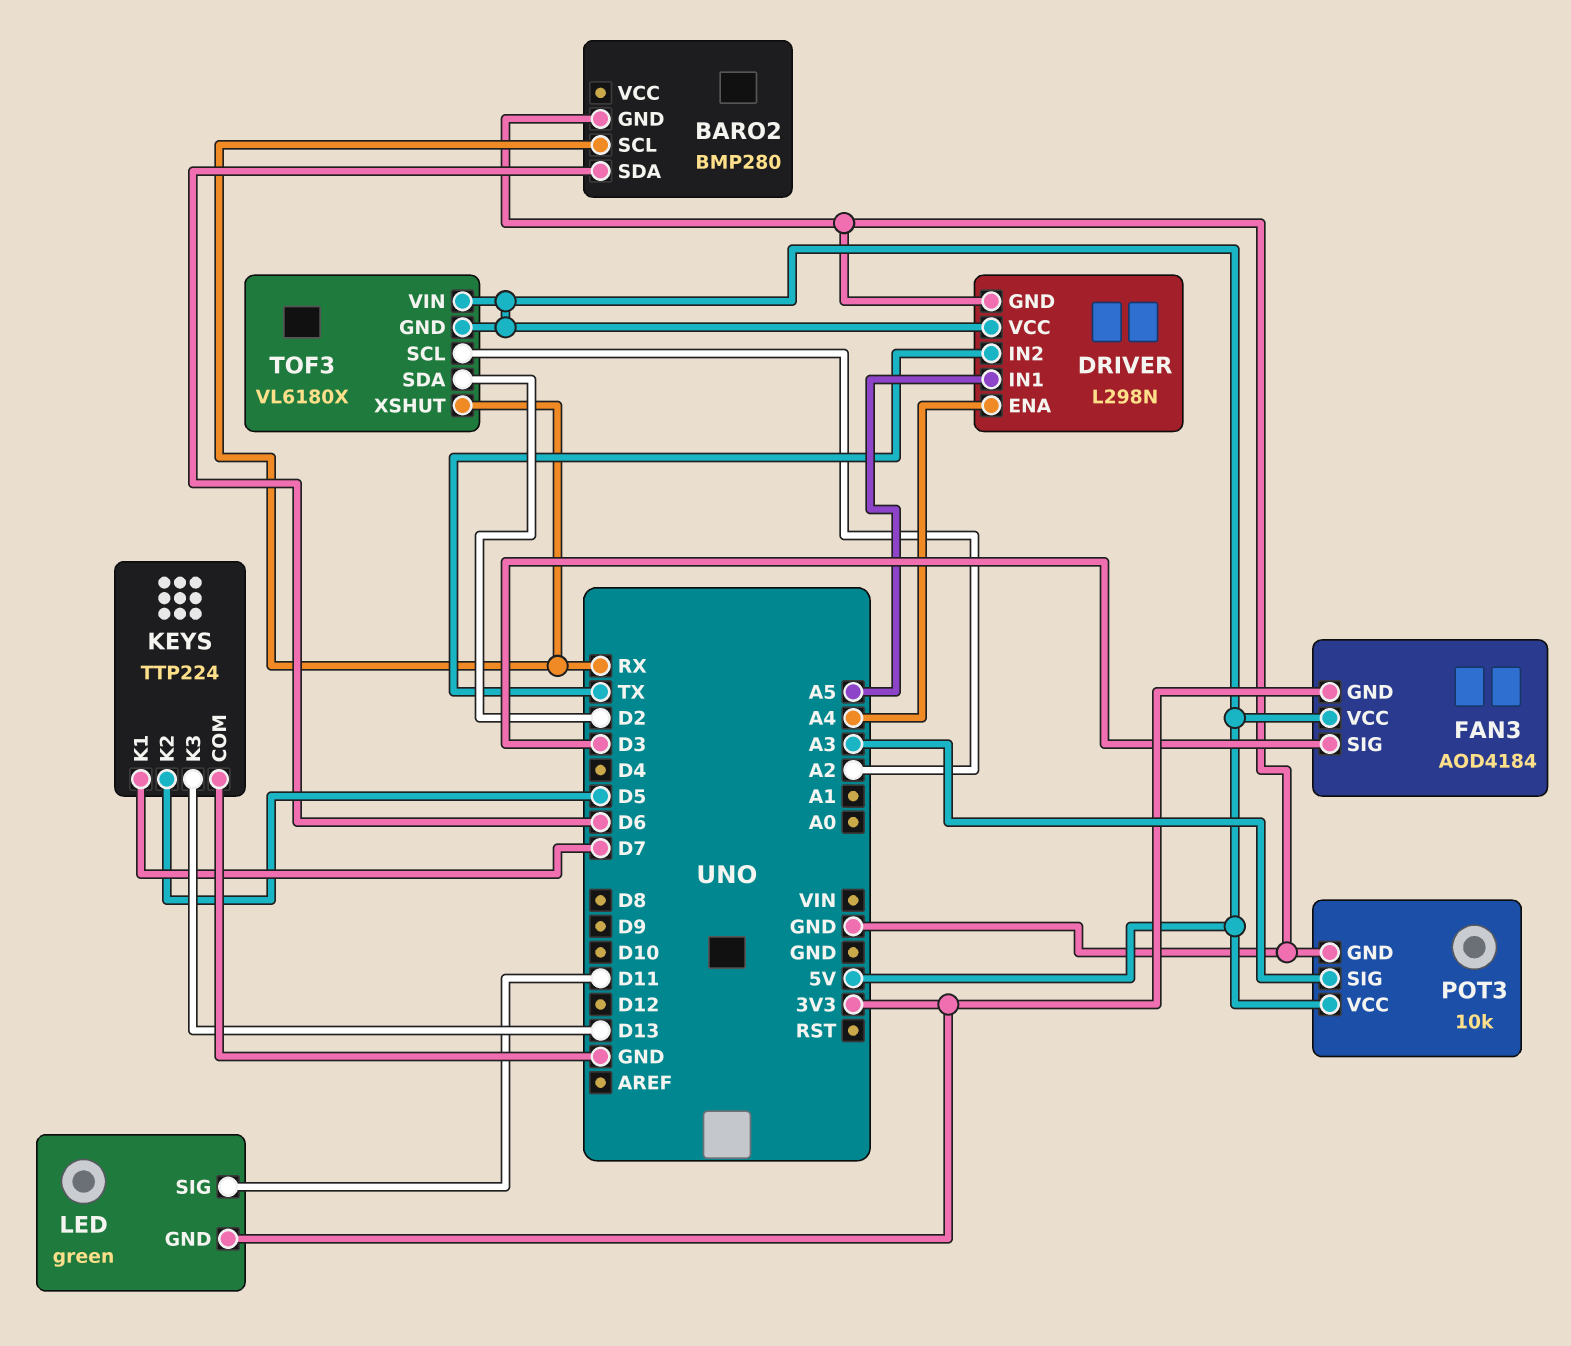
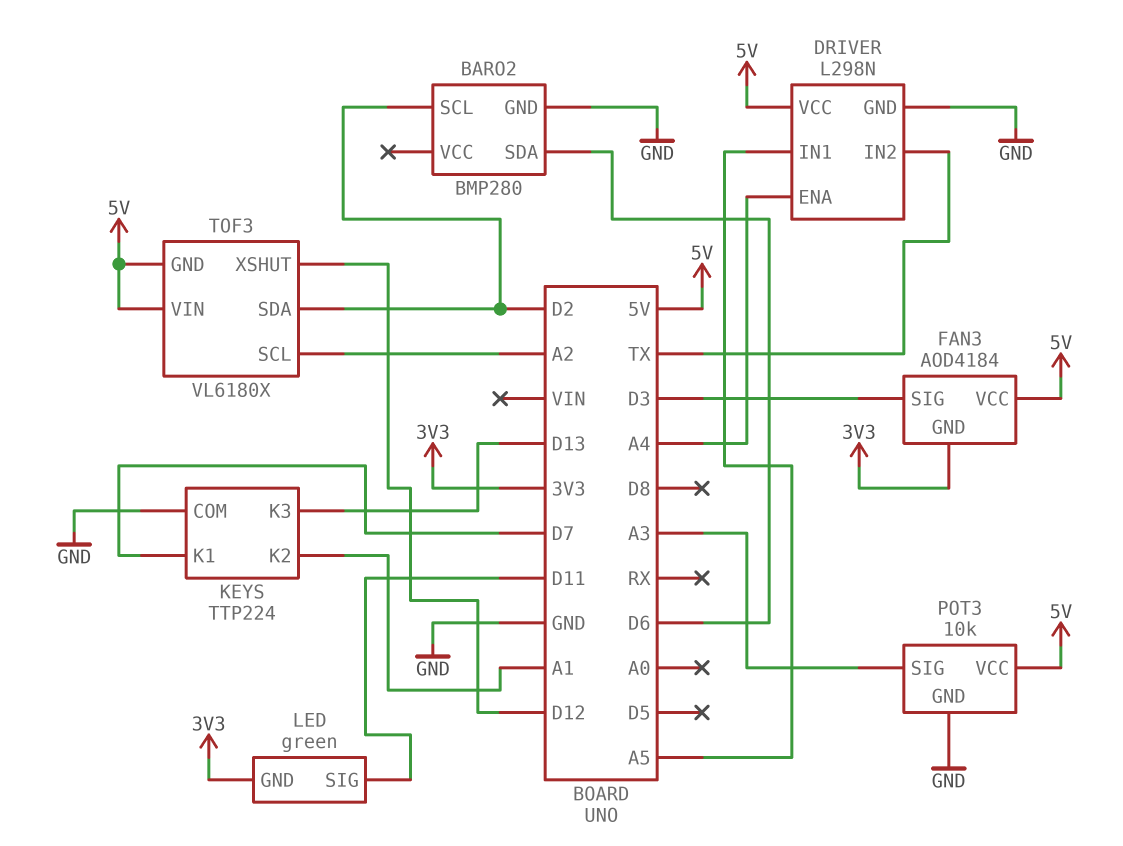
BARO2 pin SCL: RX -> D2
KEYS pin K2: D5 -> A1
TOF3 pin XSHUT: RX -> D12

